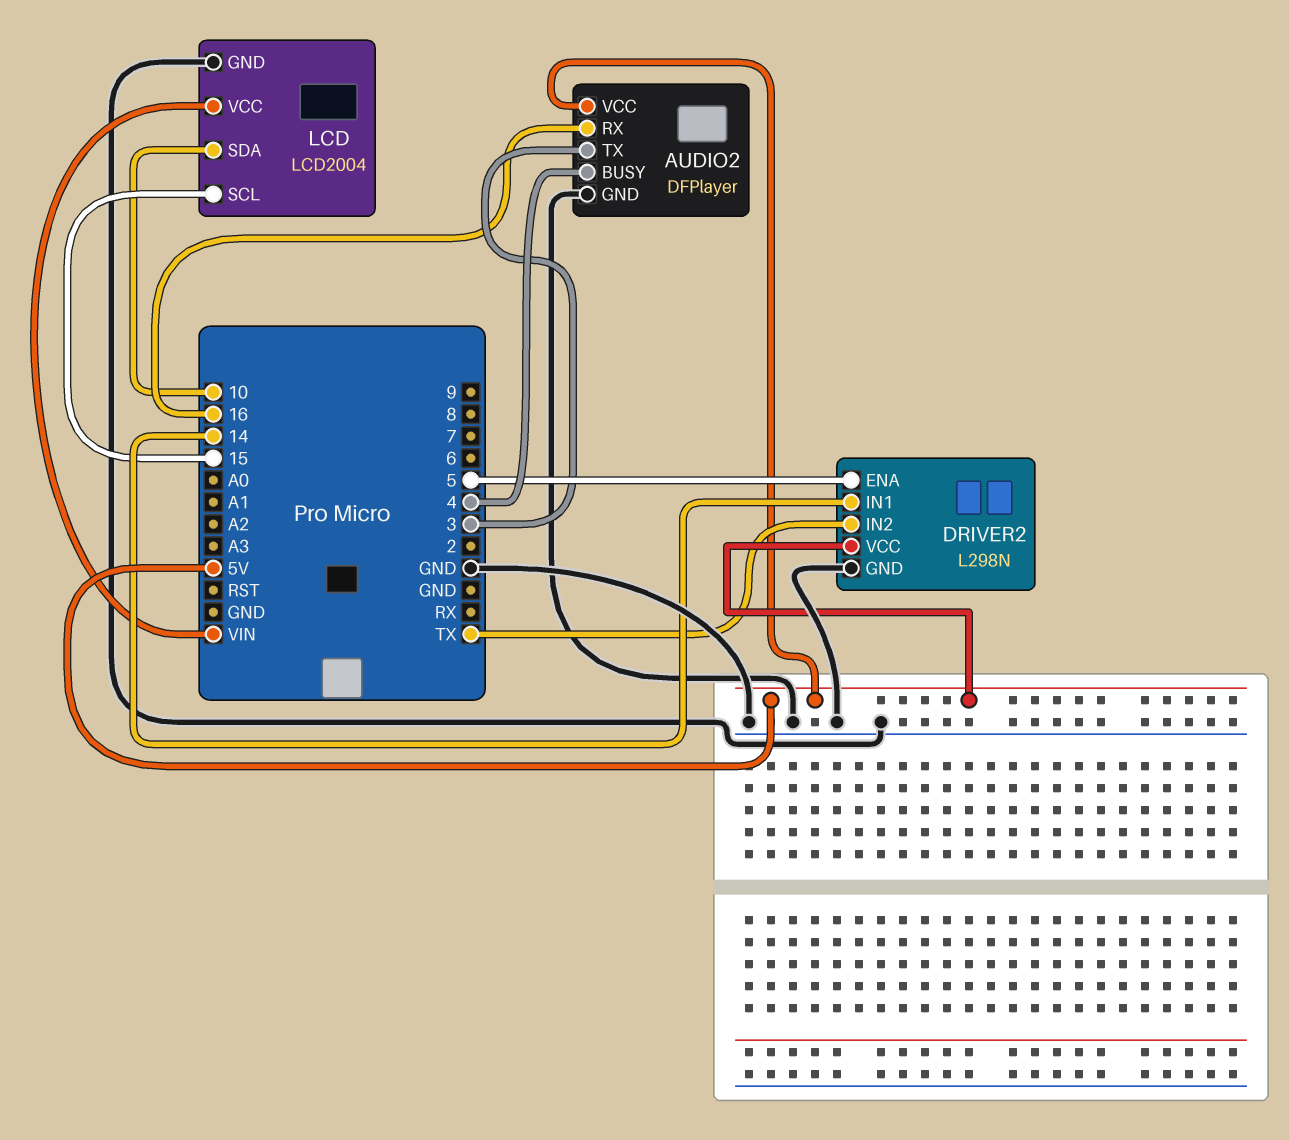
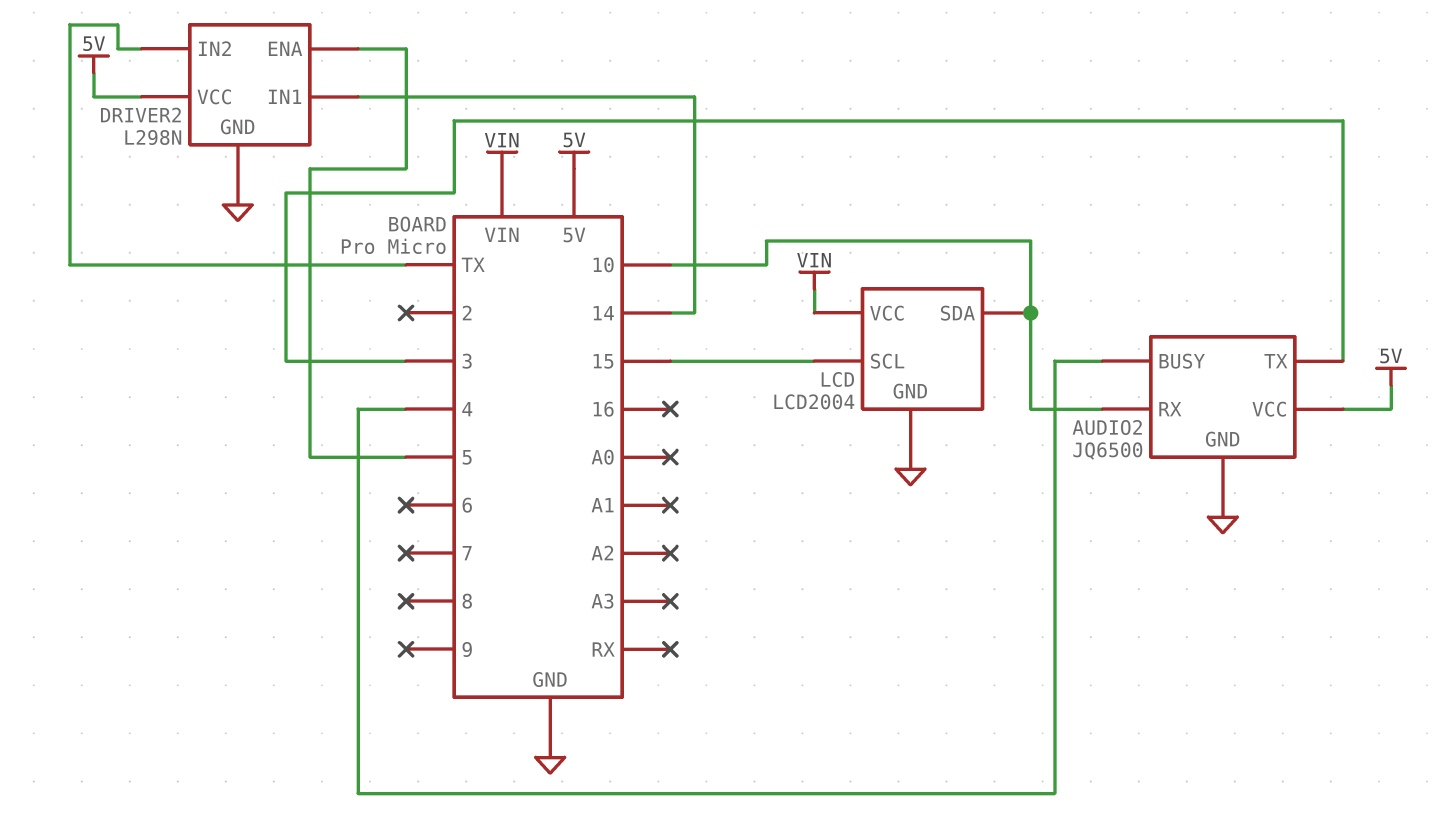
AUDIO2: DFPlayer -> JQ6500
AUDIO2 pin RX: 16 -> 10

